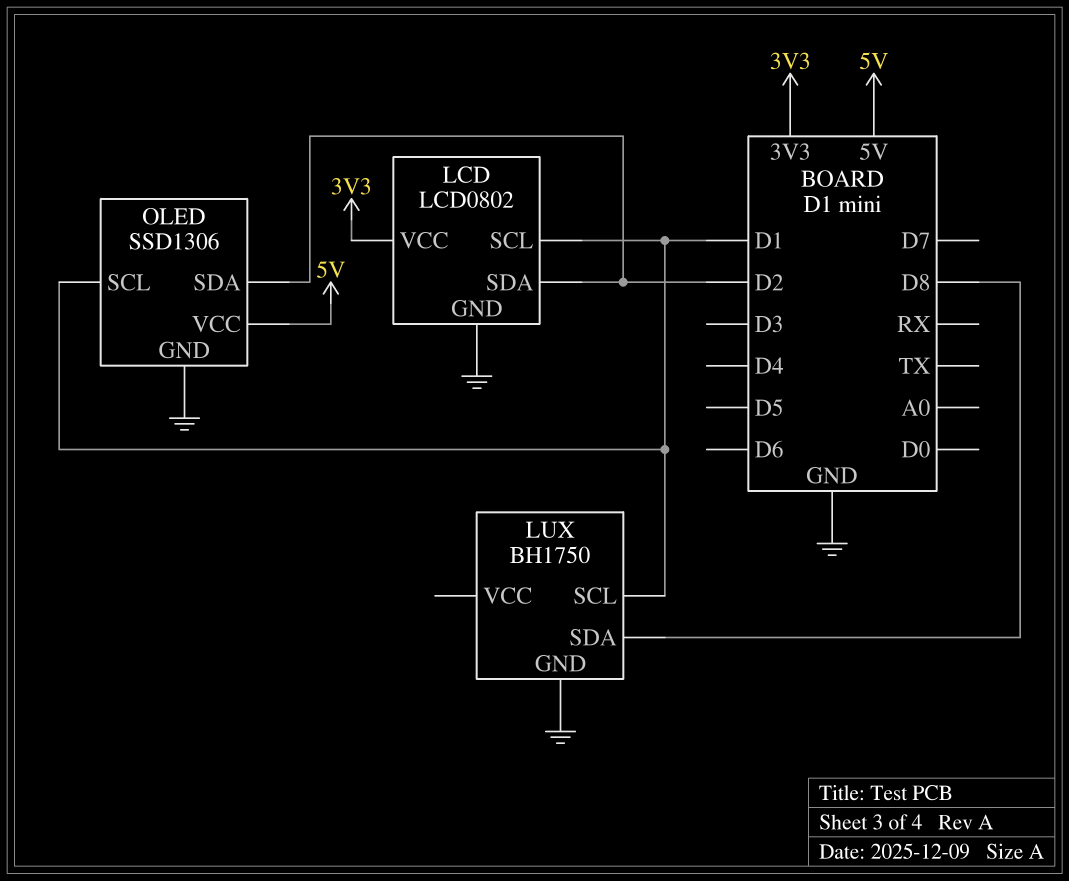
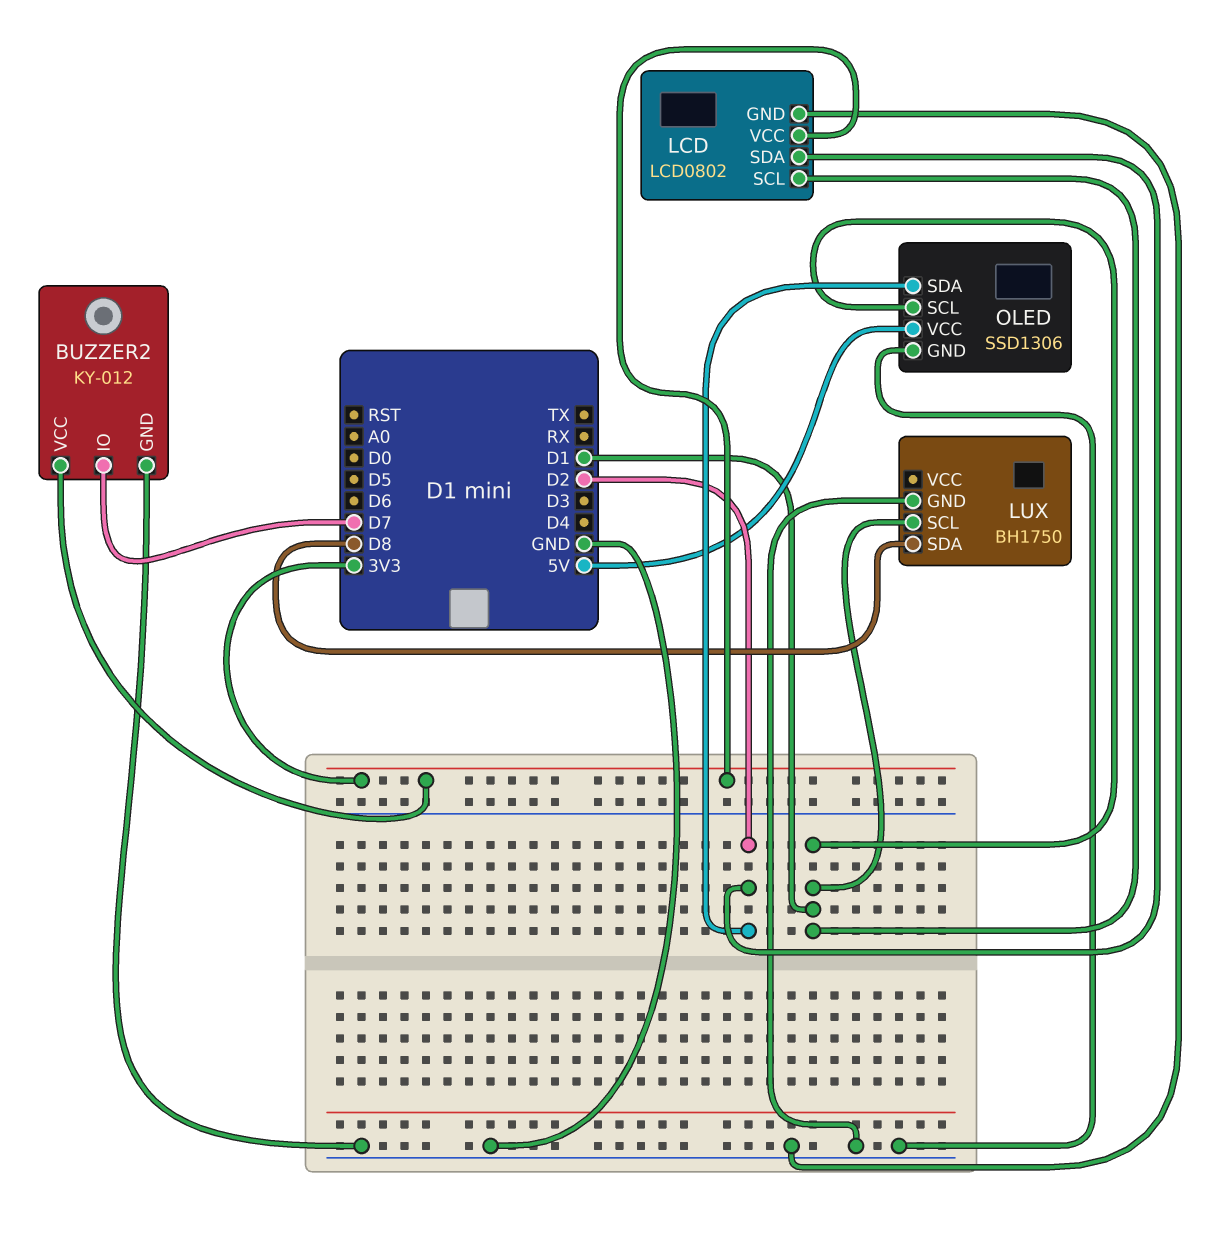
BUZZER2: none -> KY-012
BUZZER2 pin GND: none -> GND
BUZZER2 pin IO: none -> D7
BUZZER2 pin VCC: none -> 3V3

